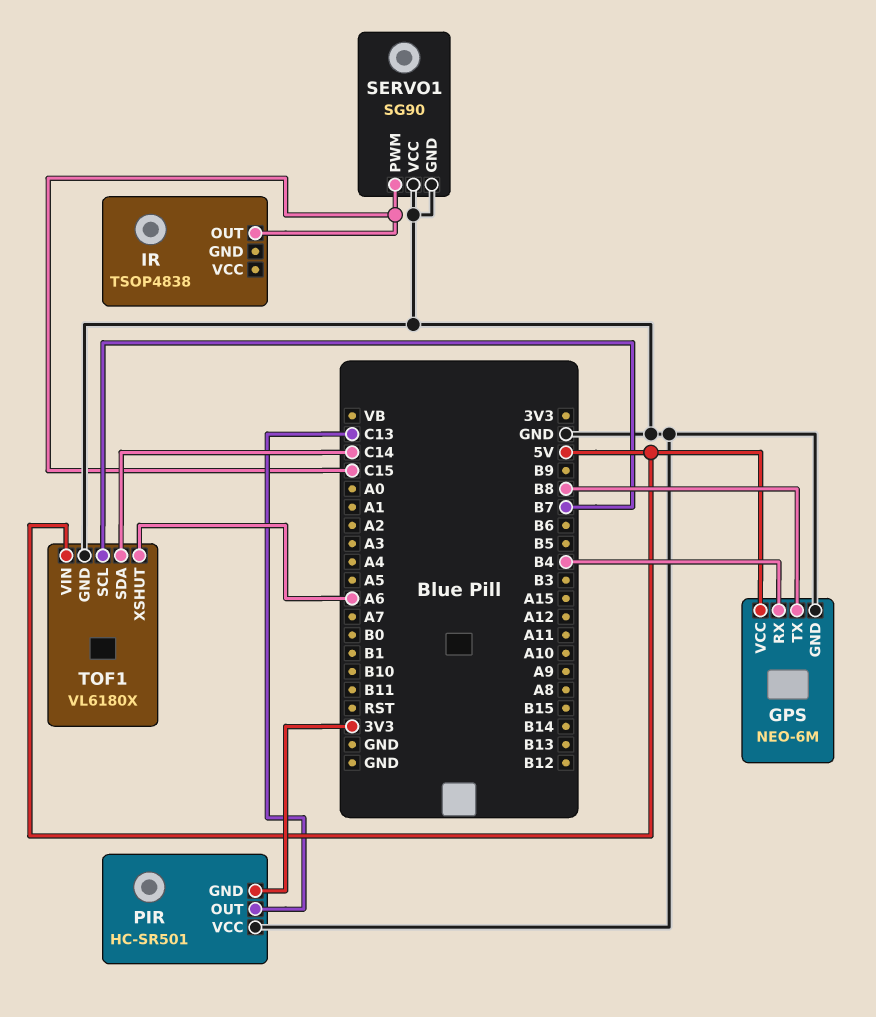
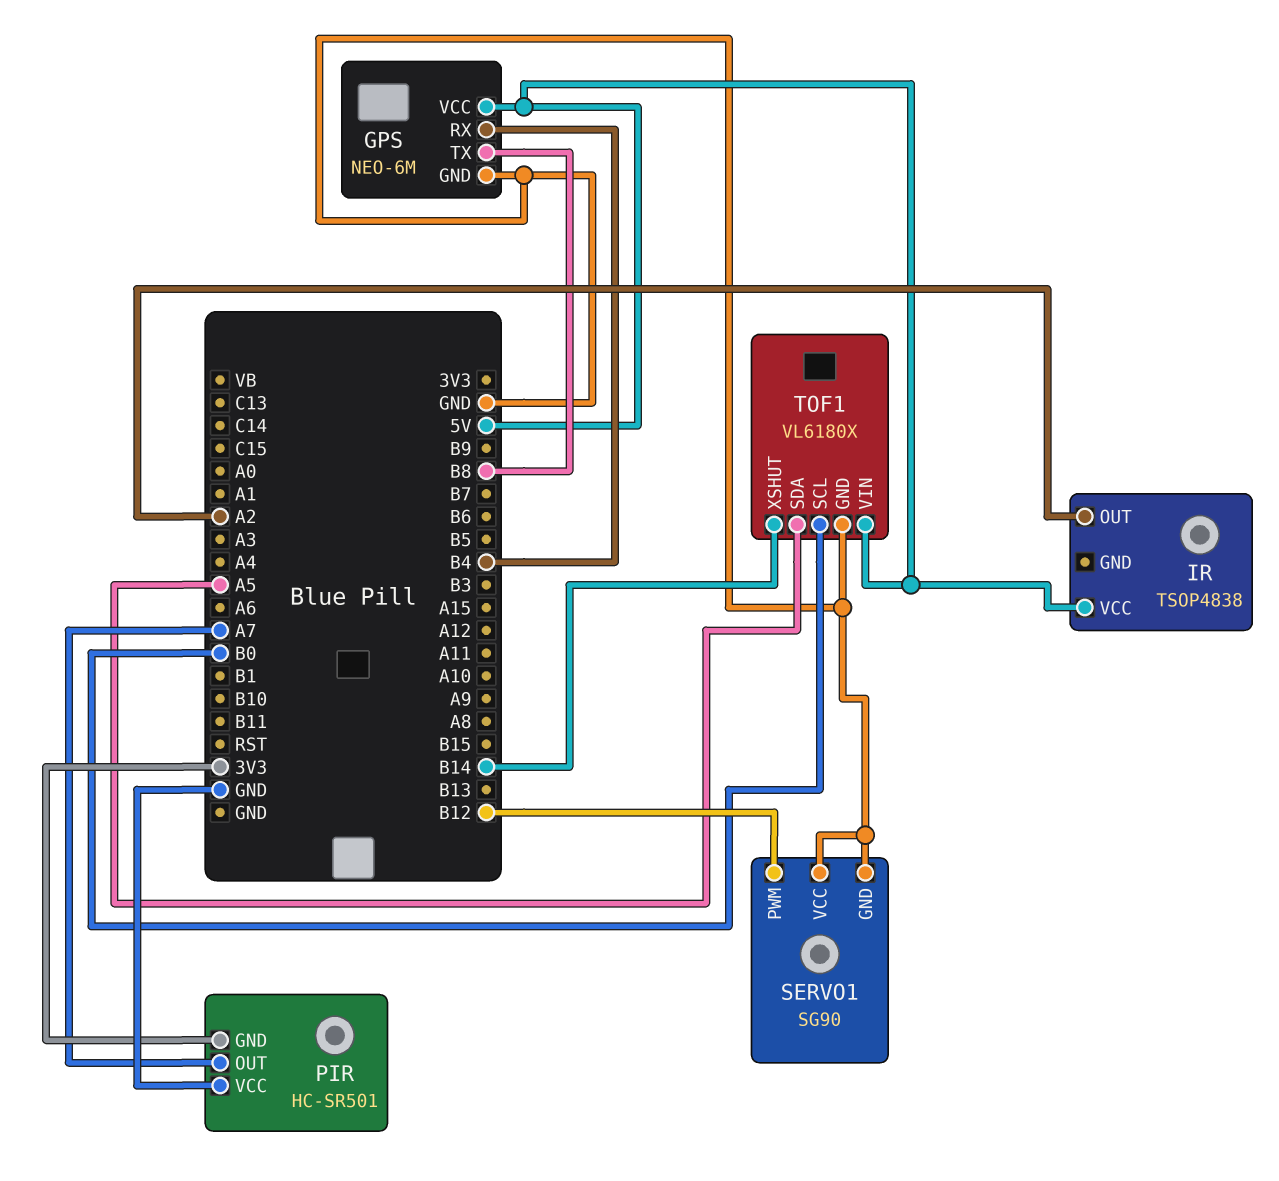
IR pin OUT: C15 -> A2
IR pin VCC: none -> 5V
PIR pin OUT: C13 -> A7
SERVO1 pin PWM: C15 -> B12
TOF1 pin SCL: B7 -> B0
TOF1 pin SDA: C14 -> A5
TOF1 pin XSHUT: A6 -> B14

